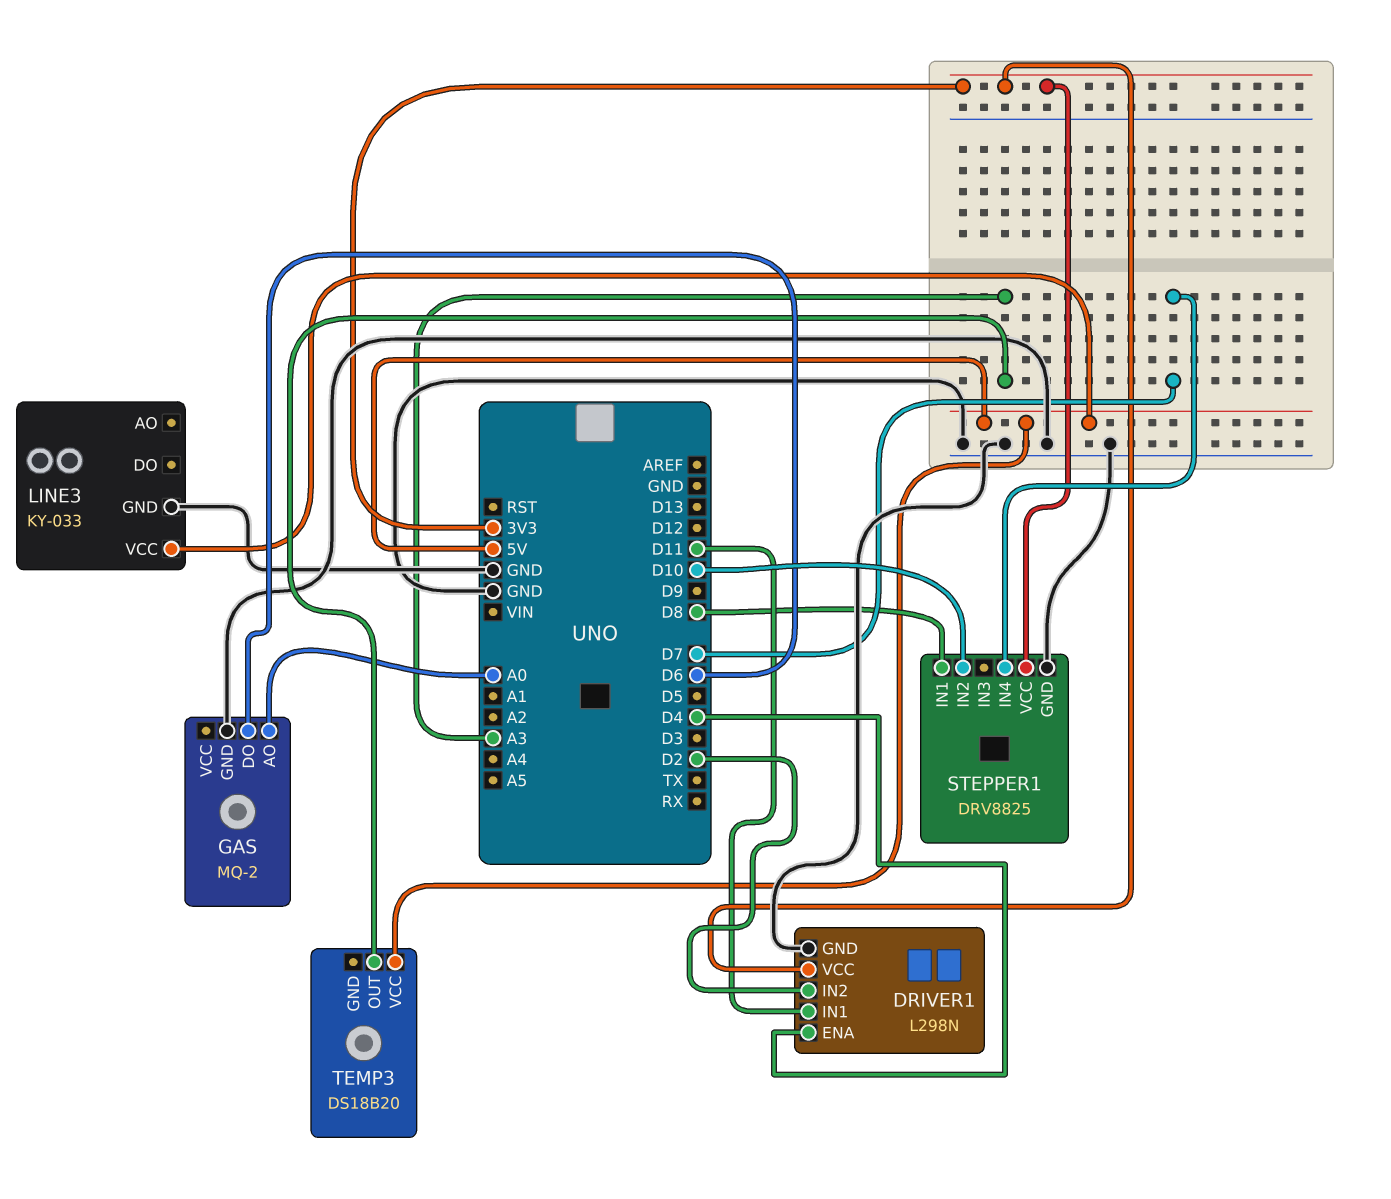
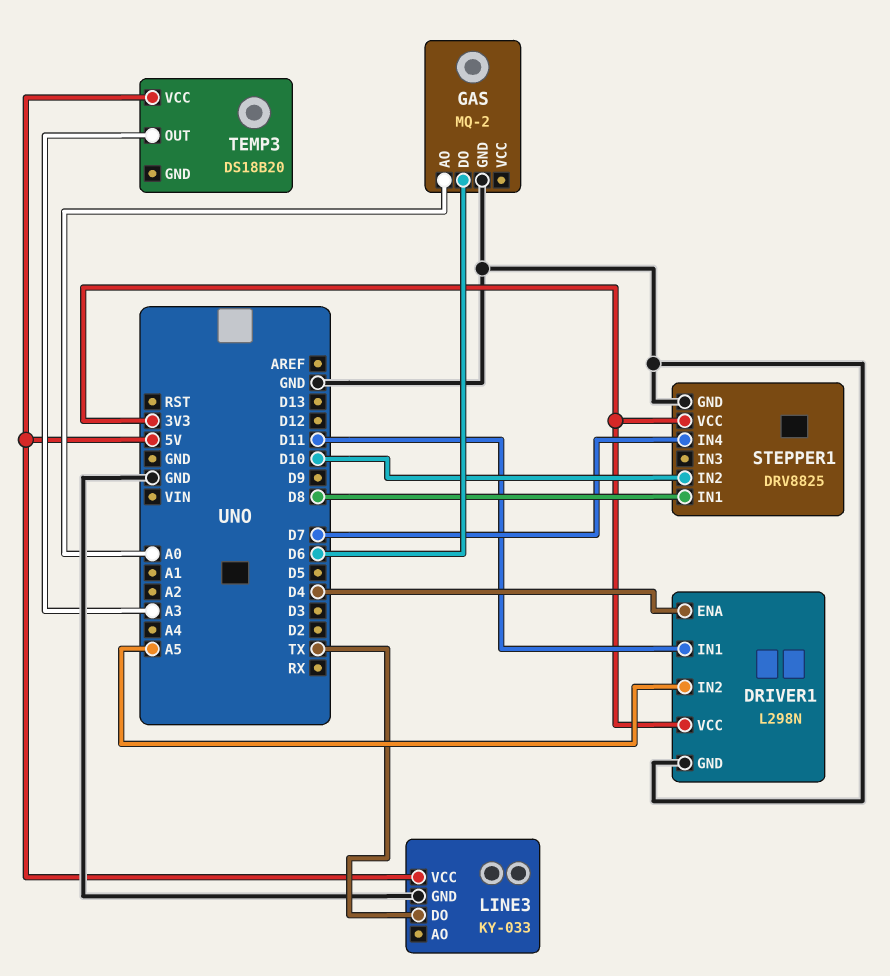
DRIVER1 pin IN2: D2 -> A5
LINE3 pin DO: none -> TX

